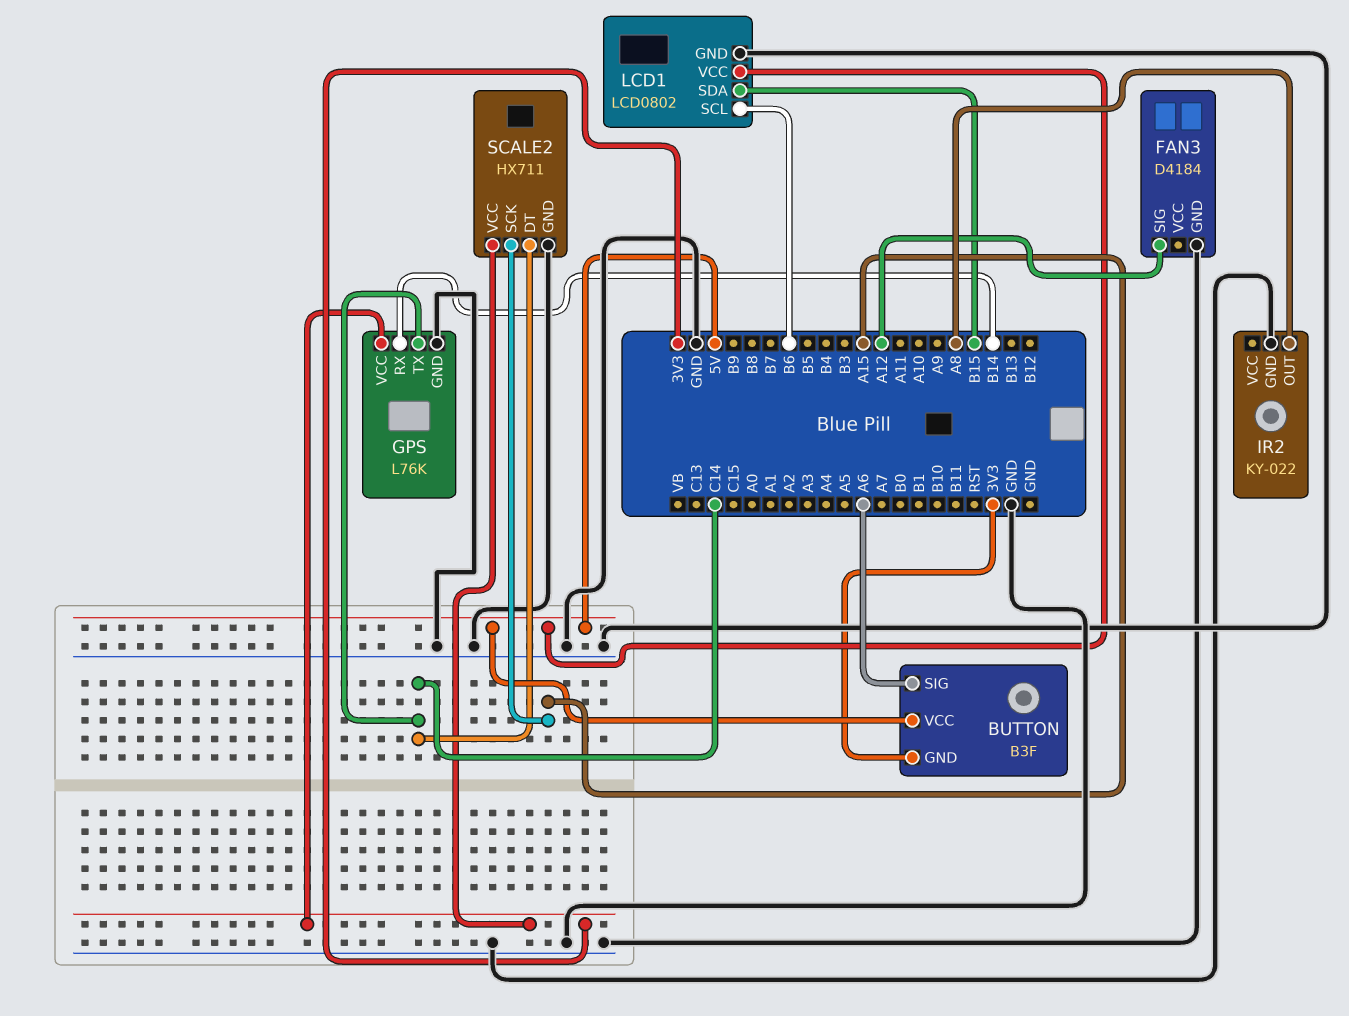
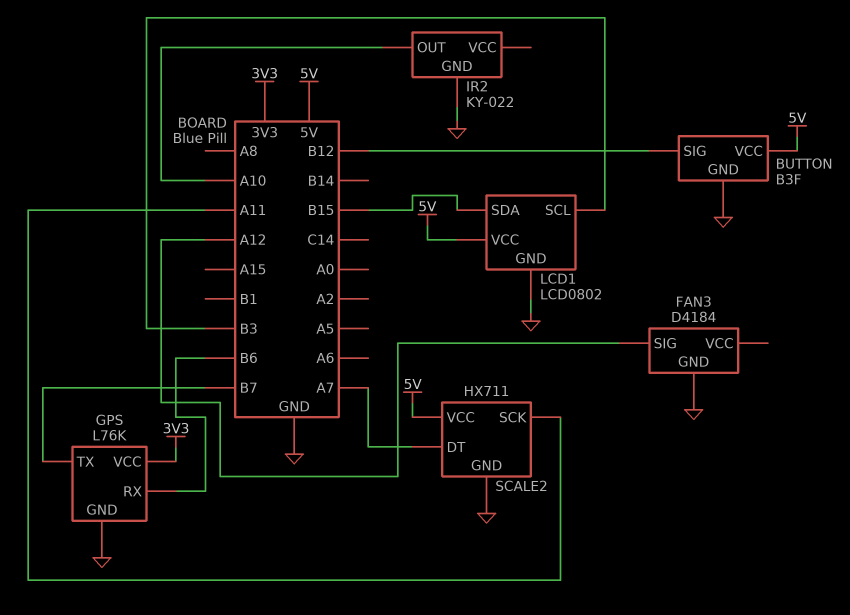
BUTTON pin GND: 3V3 -> GND
BUTTON pin SIG: A6 -> B12
GPS pin RX: B14 -> B6
GPS pin TX: C14 -> B7
IR2 pin OUT: A8 -> A10
LCD1 pin SCL: B6 -> B3
SCALE2 pin DT: C14 -> A7
SCALE2 pin SCK: A15 -> A11
SCALE2 pin VCC: 3V3 -> 5V

